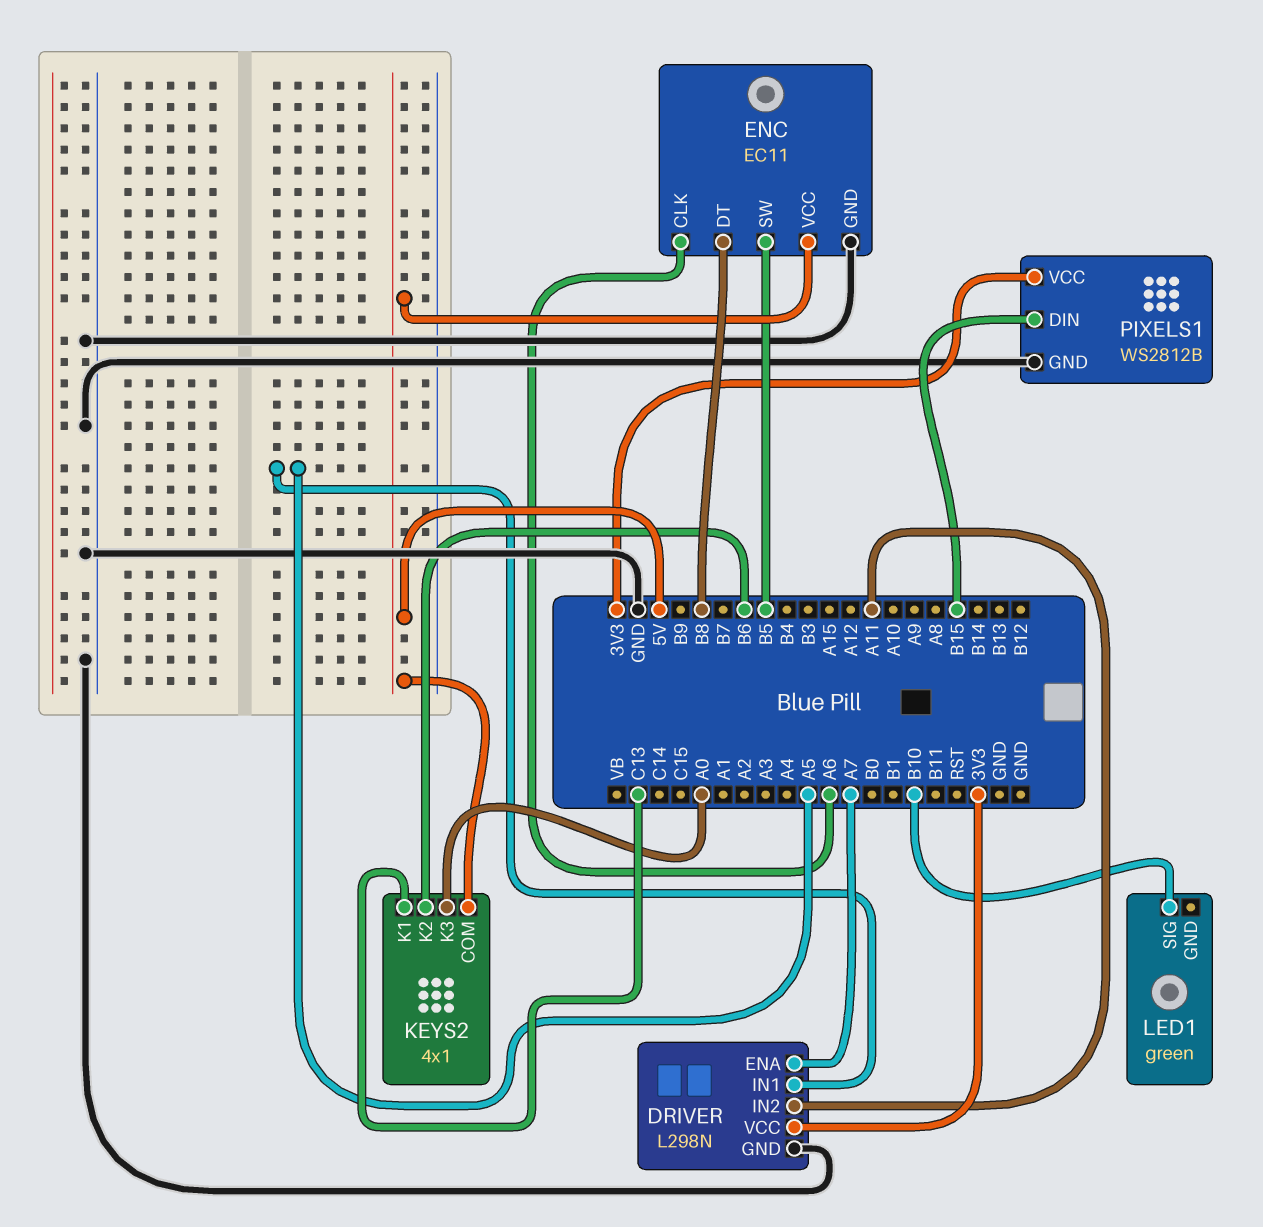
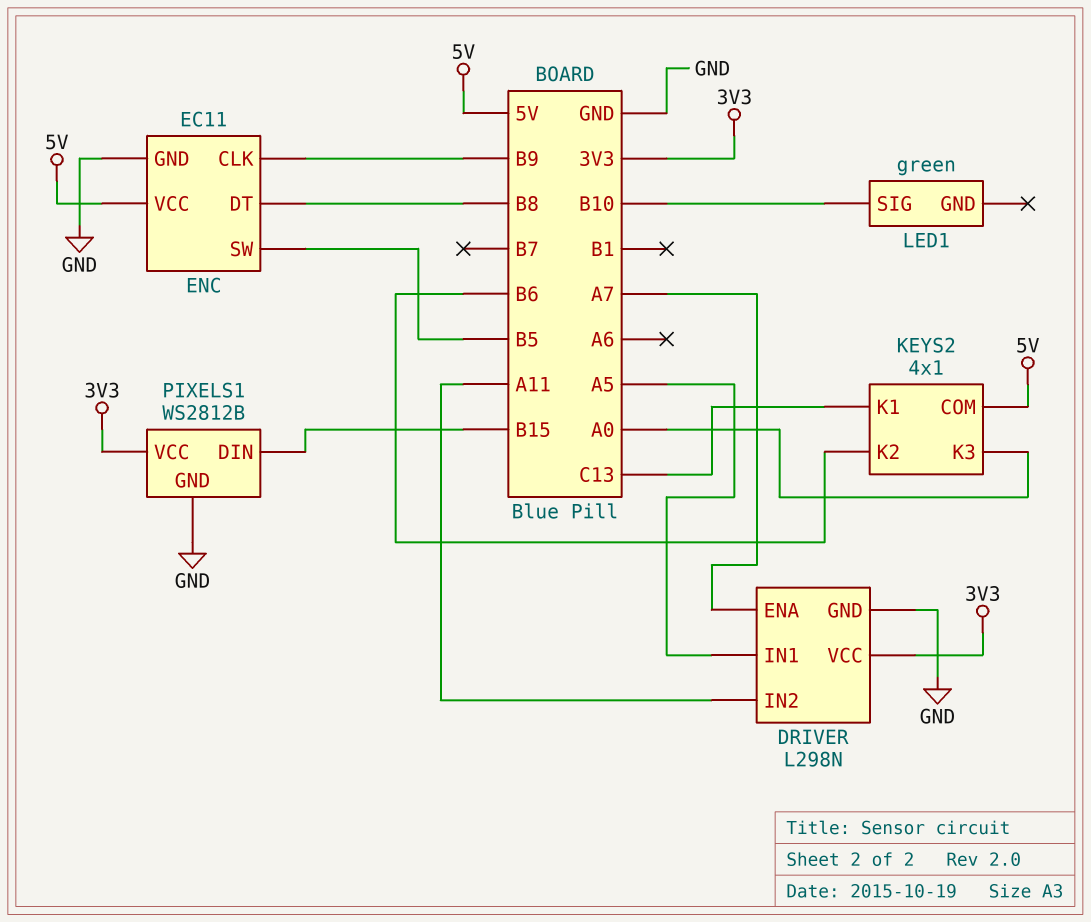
ENC pin CLK: A6 -> B9

